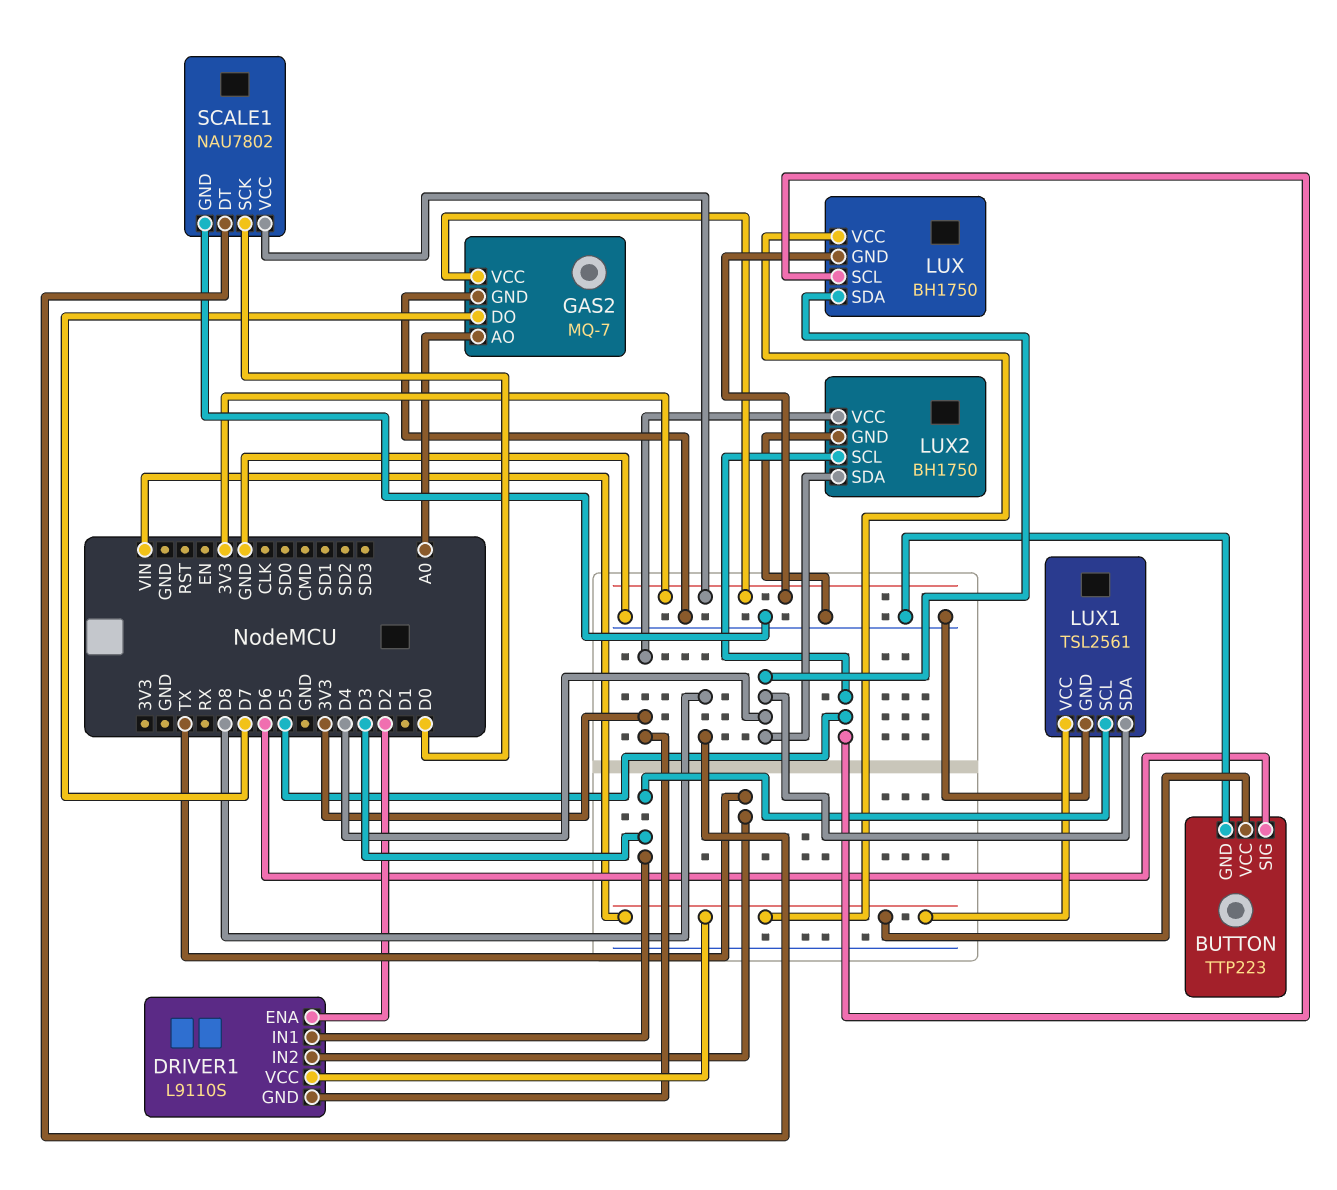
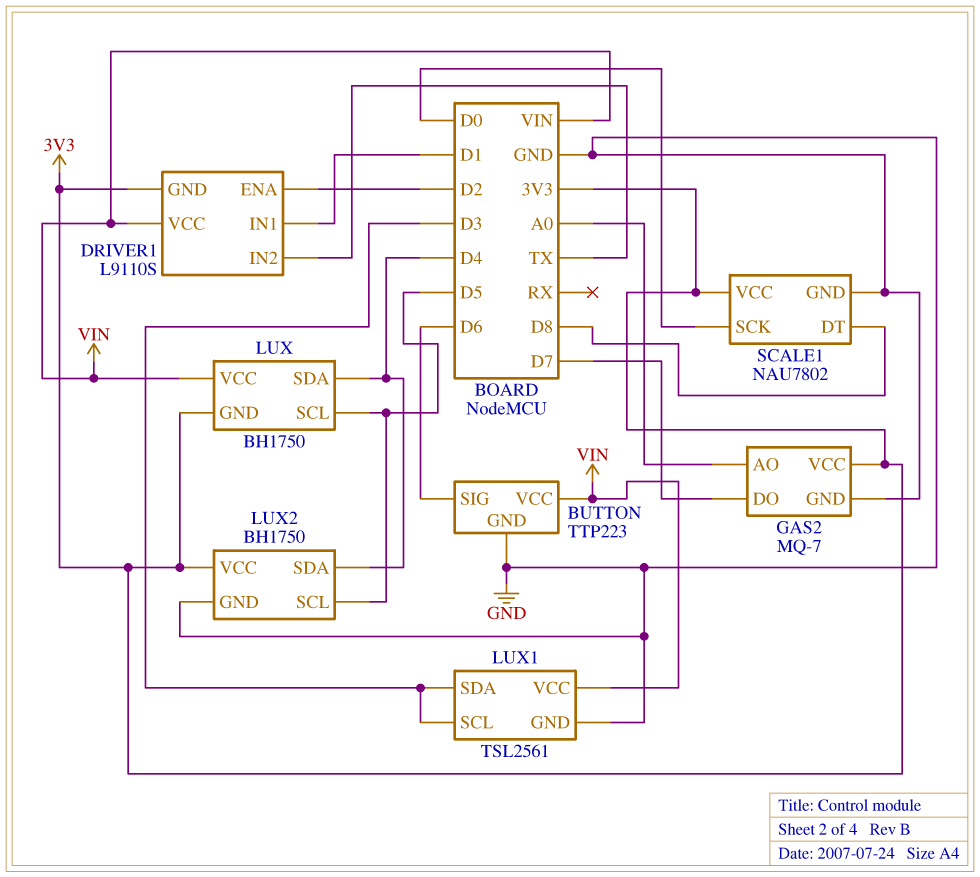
DRIVER1 pin IN1: D3 -> D1
LUX1 pin SDA: D4 -> D3

